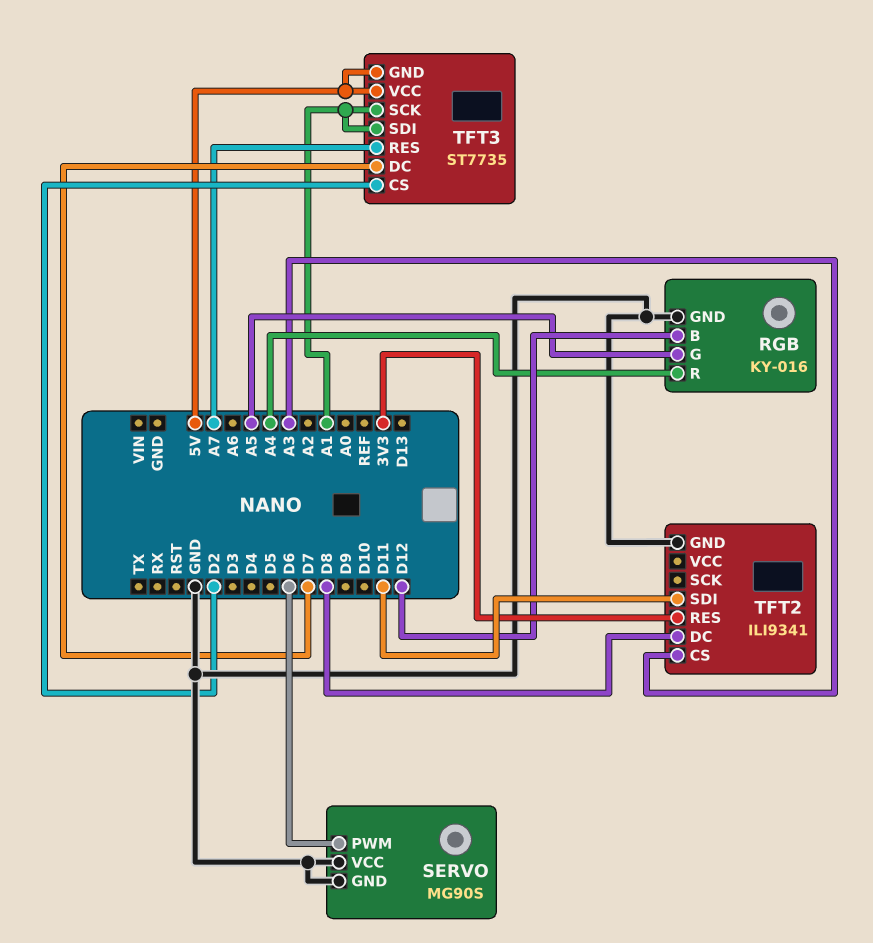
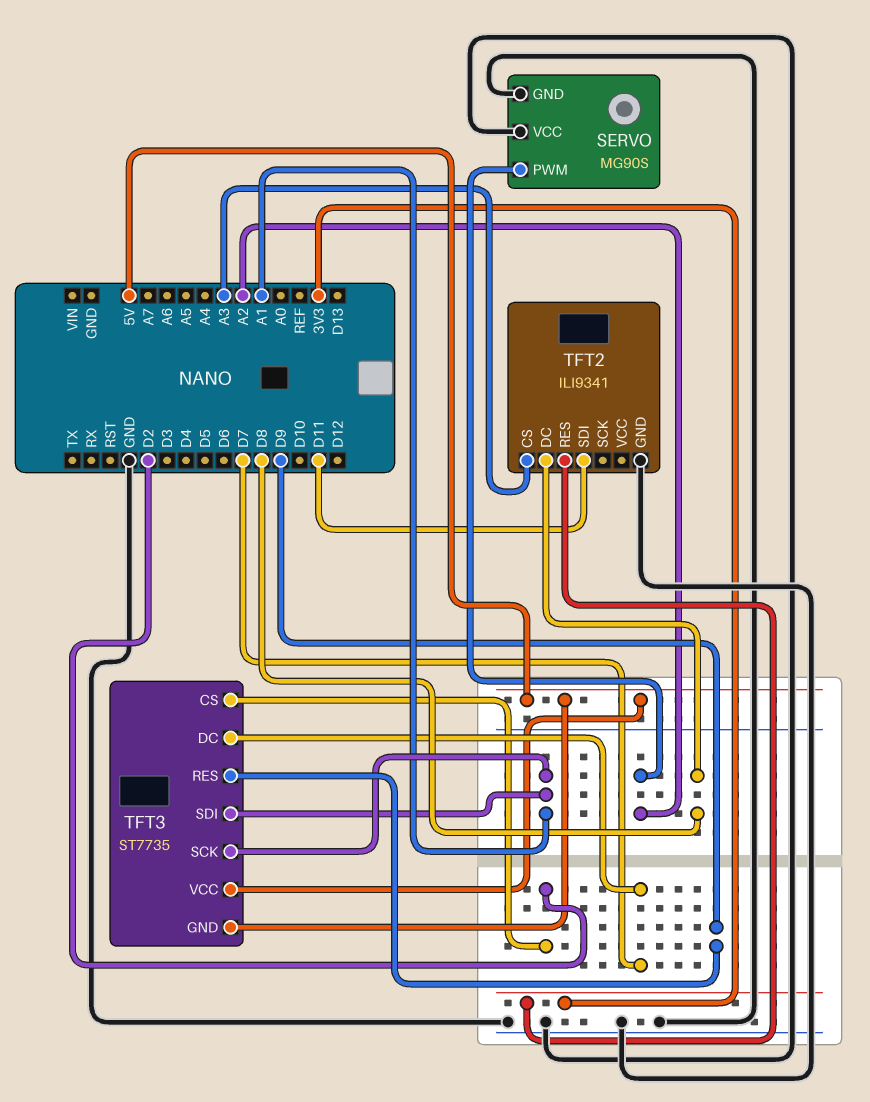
RGB: KY-016 -> none
RGB pin B: D12 -> none
RGB pin G: A5 -> none
RGB pin GND: GND -> none
RGB pin R: A4 -> none
SERVO pin PWM: D6 -> A2
TFT3 pin RES: A7 -> D9

